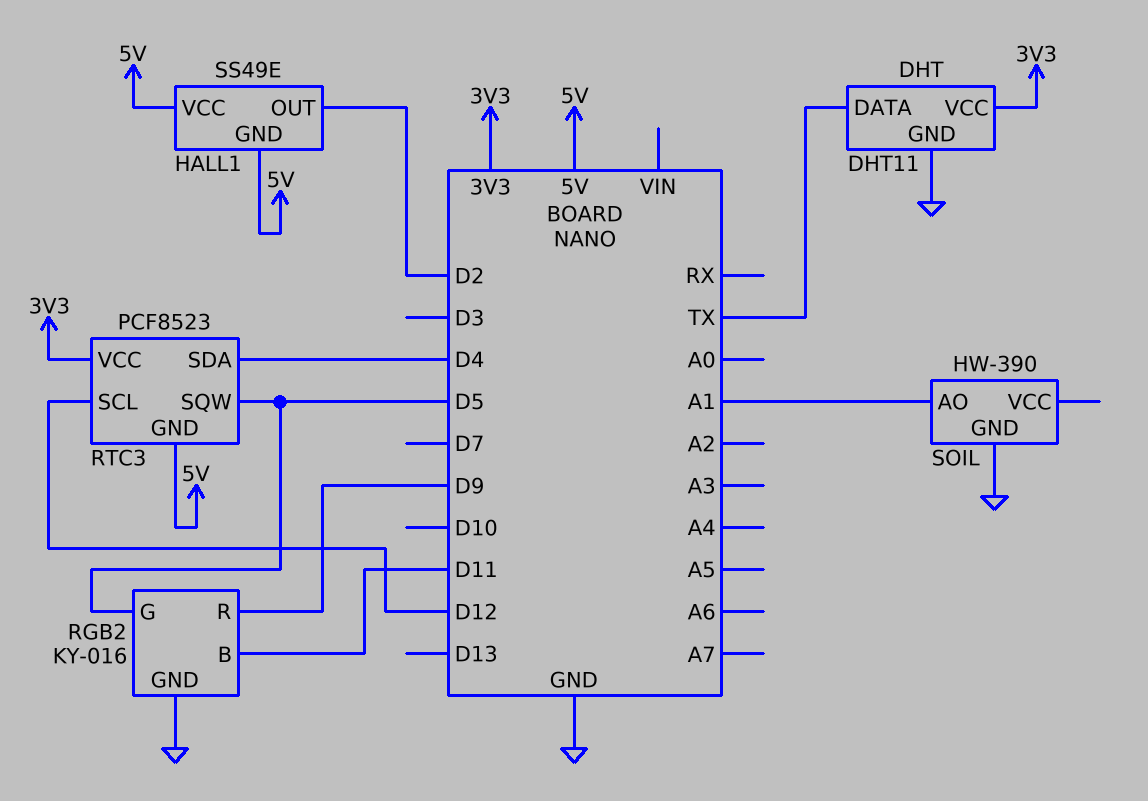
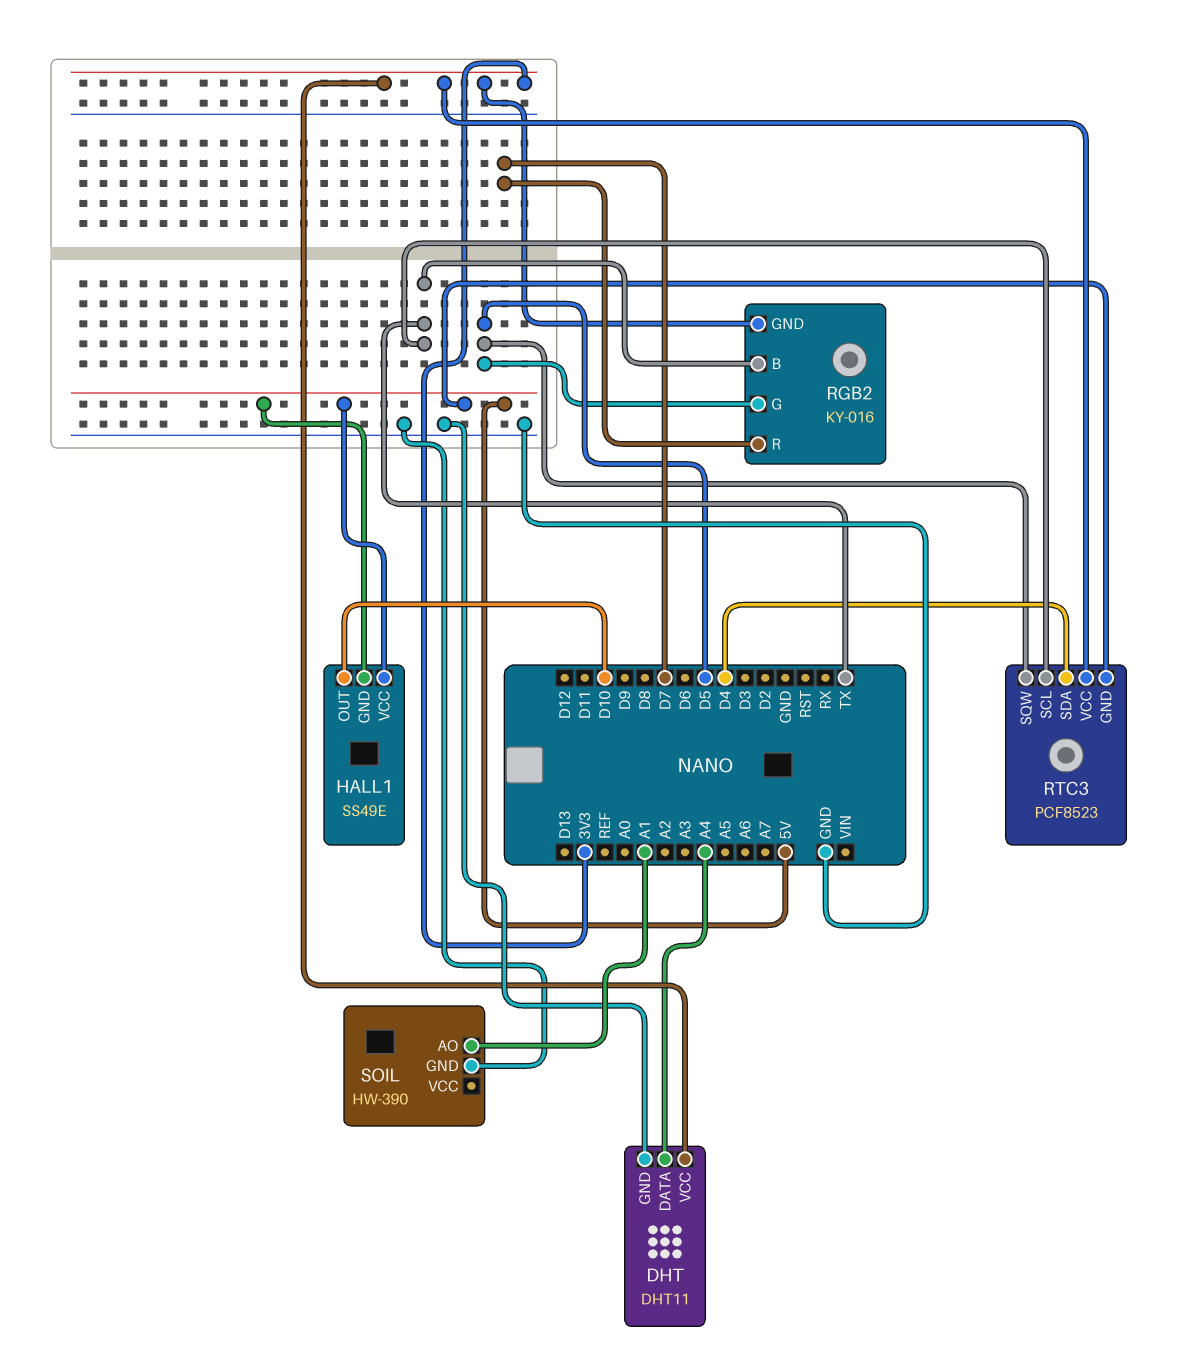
DHT pin DATA: TX -> A4
HALL1 pin OUT: D2 -> D10
RGB2 pin B: D11 -> TX
RGB2 pin GND: GND -> 3V3
RGB2 pin R: D9 -> D7
RTC3 pin SCL: D12 -> TX

